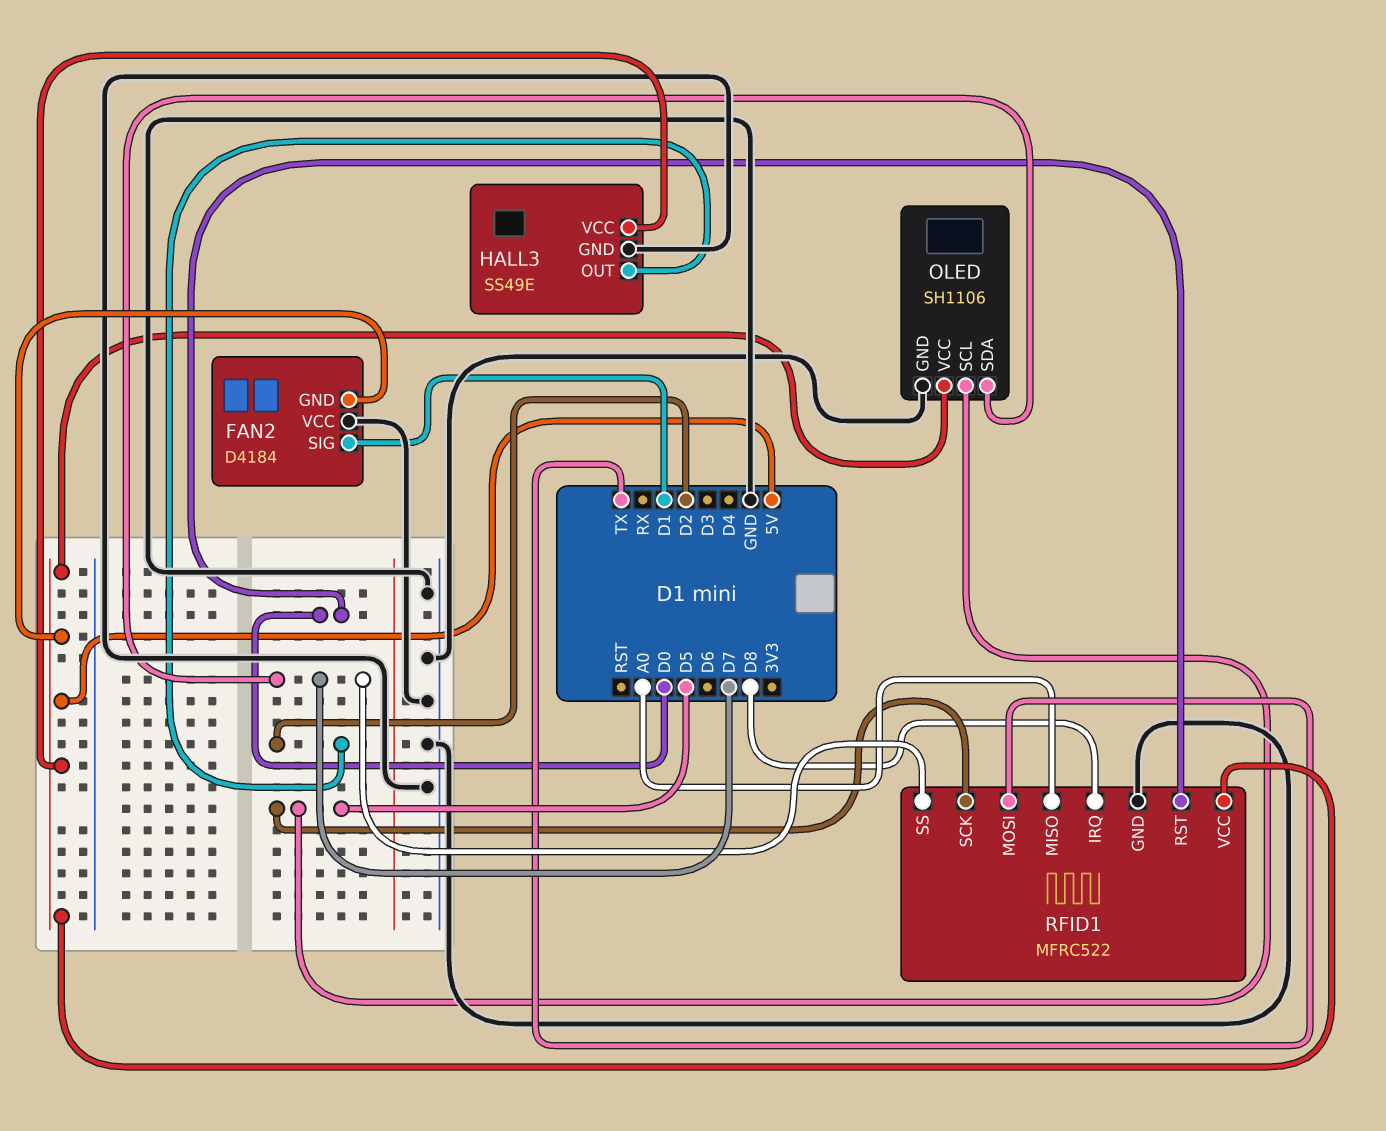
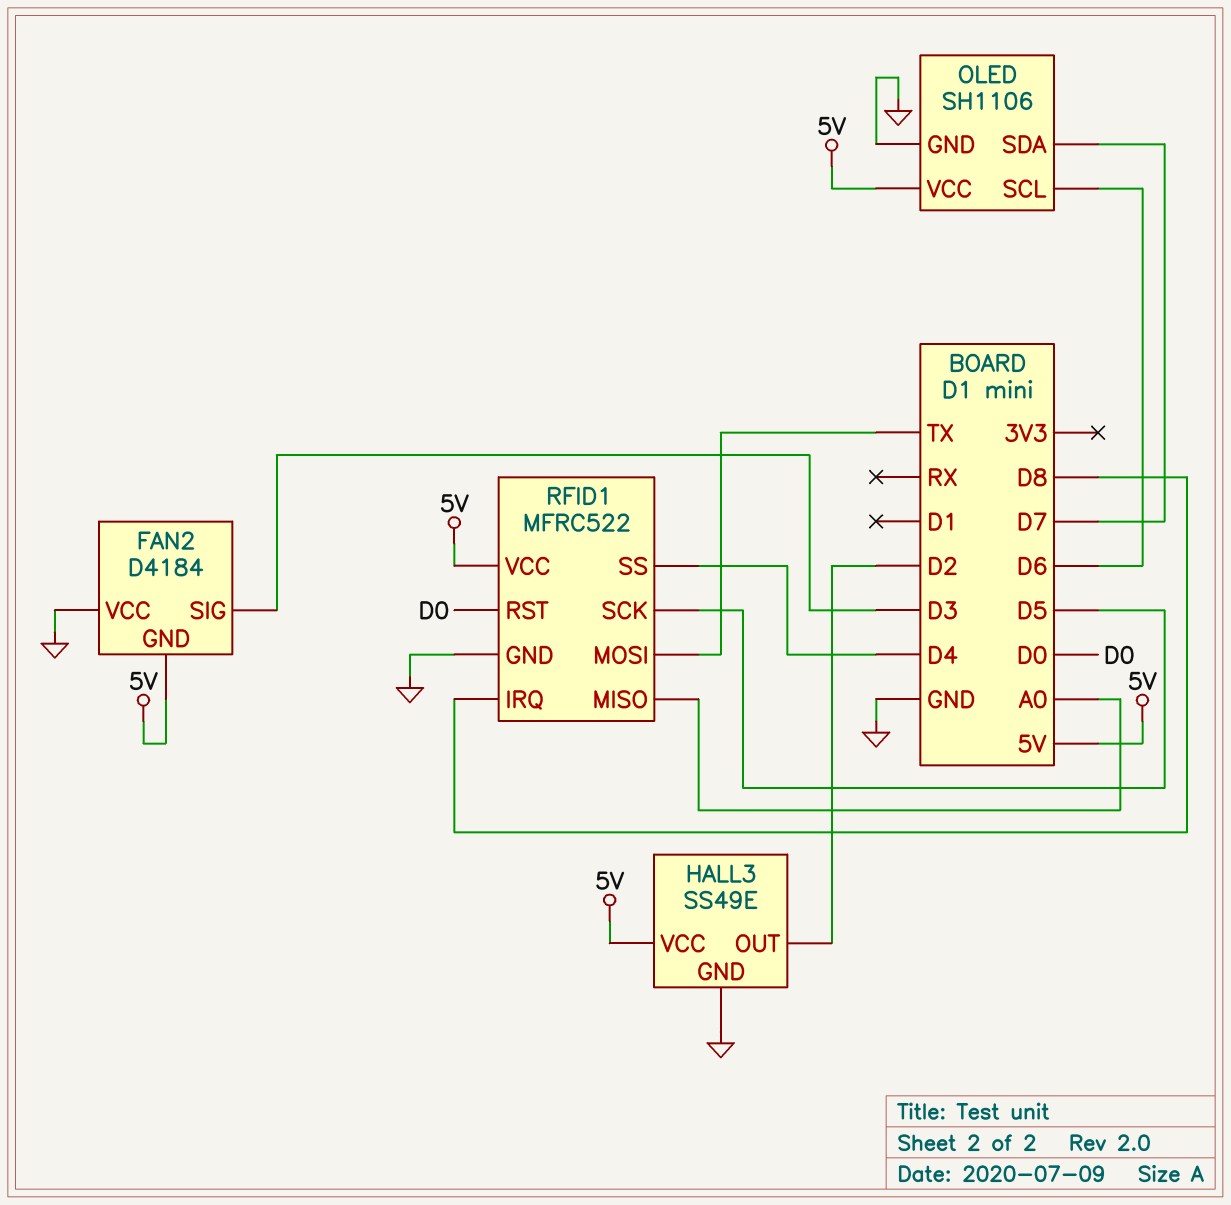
FAN2 pin SIG: D1 -> D3
OLED pin SCL: D5 -> D6
RFID1 pin SS: D7 -> D4

